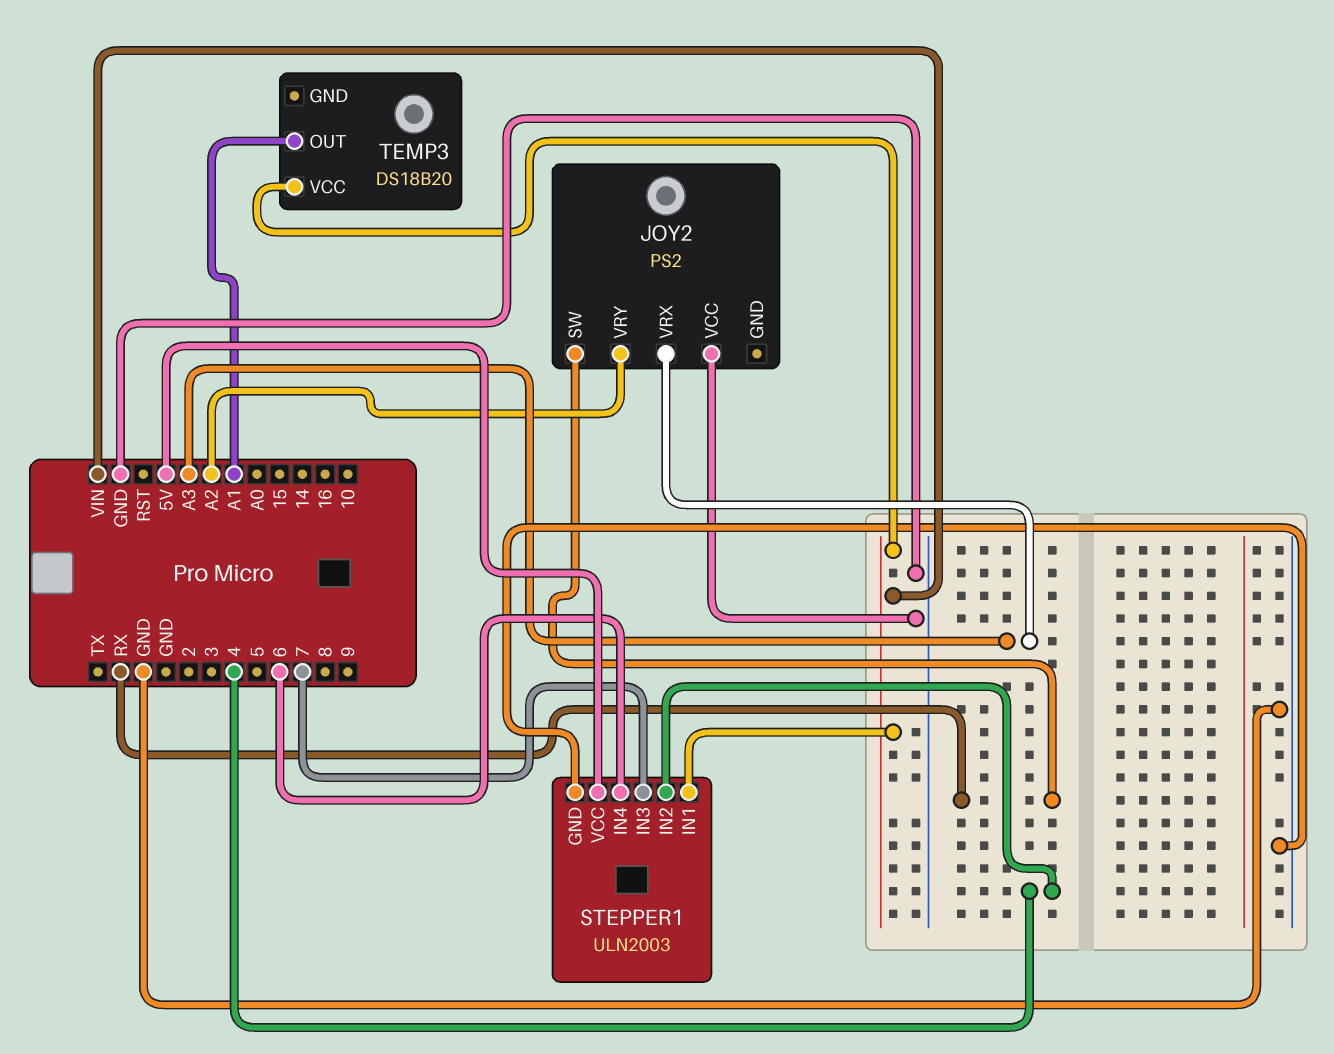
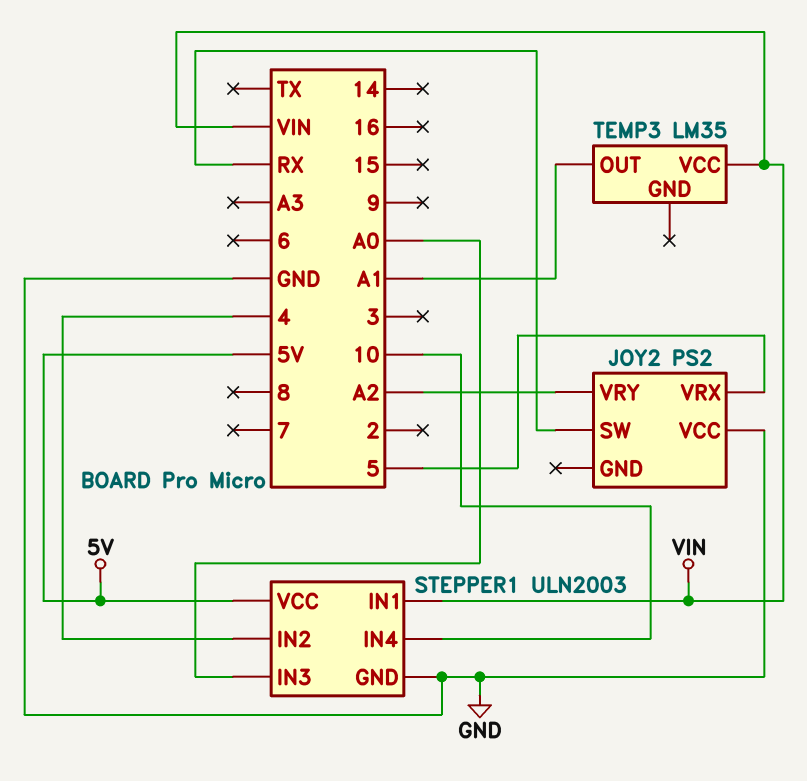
JOY2 pin VRX: A3 -> 5
STEPPER1 pin IN3: 7 -> A0
STEPPER1 pin IN4: 6 -> 10
TEMP3: DS18B20 -> LM35

